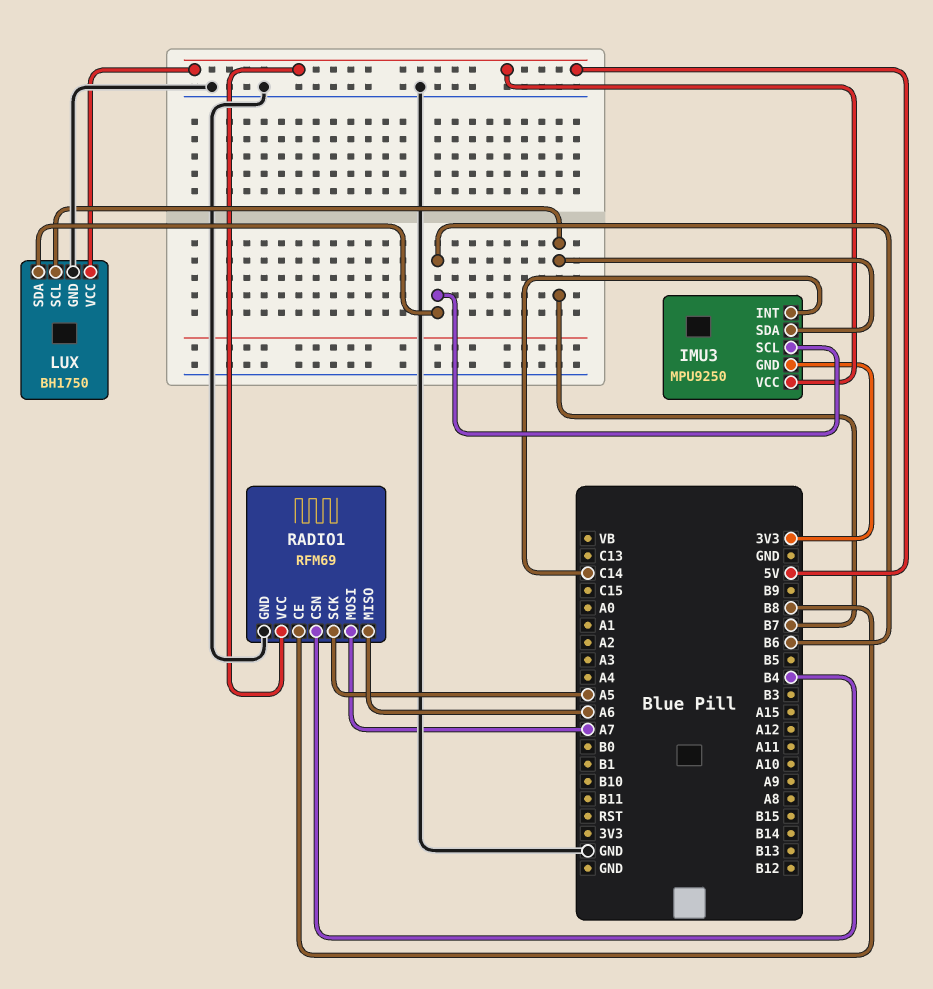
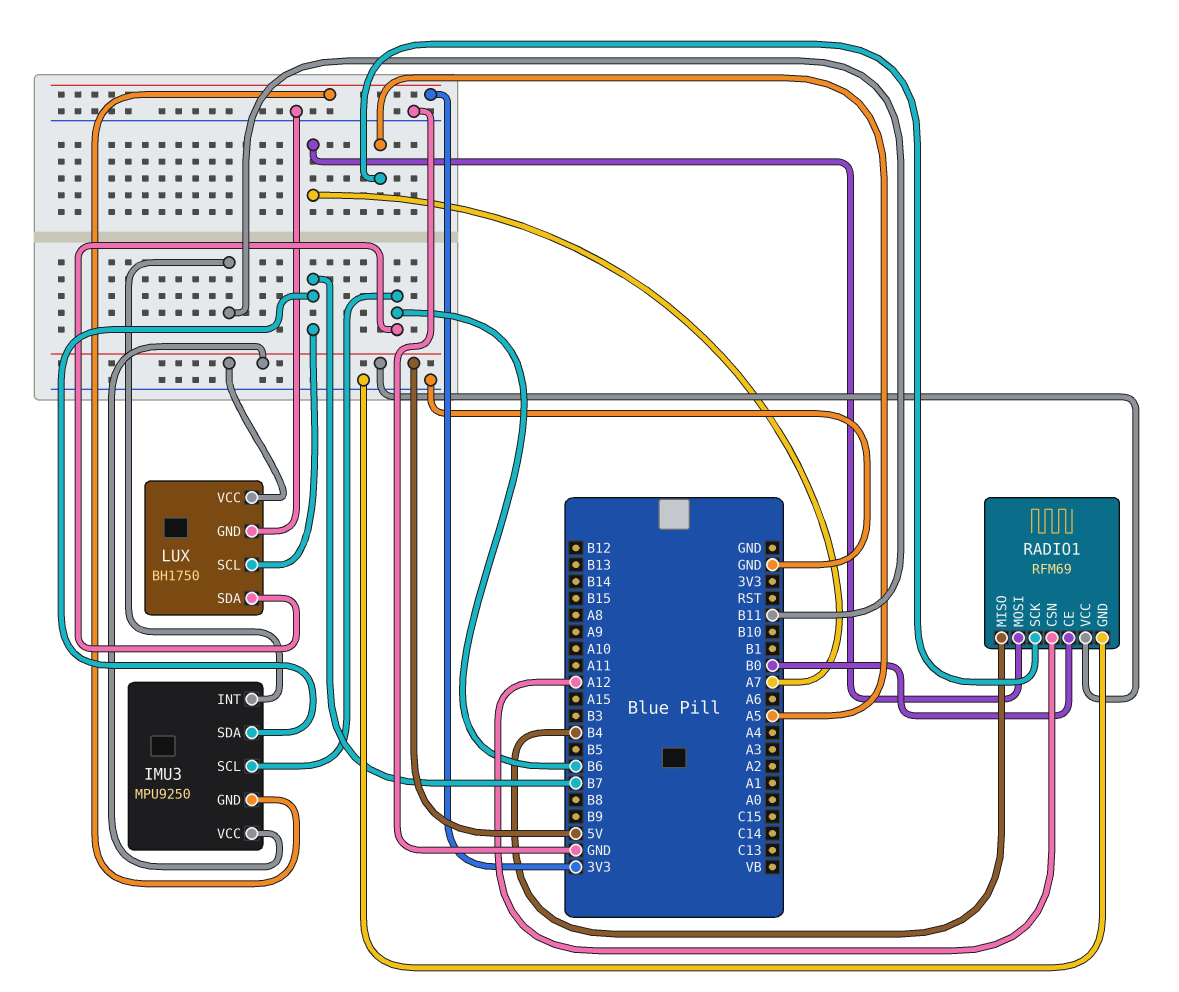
IMU3 pin INT: C14 -> B11
RADIO1 pin CE: B8 -> B0
RADIO1 pin CSN: B4 -> A12
RADIO1 pin MISO: A6 -> B4

